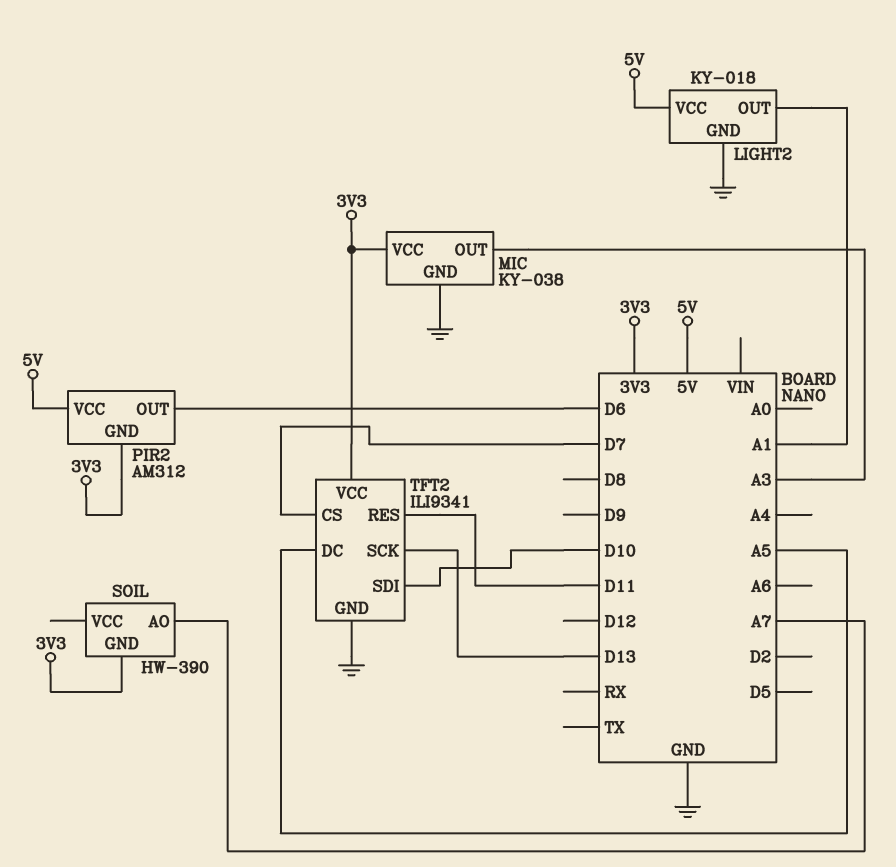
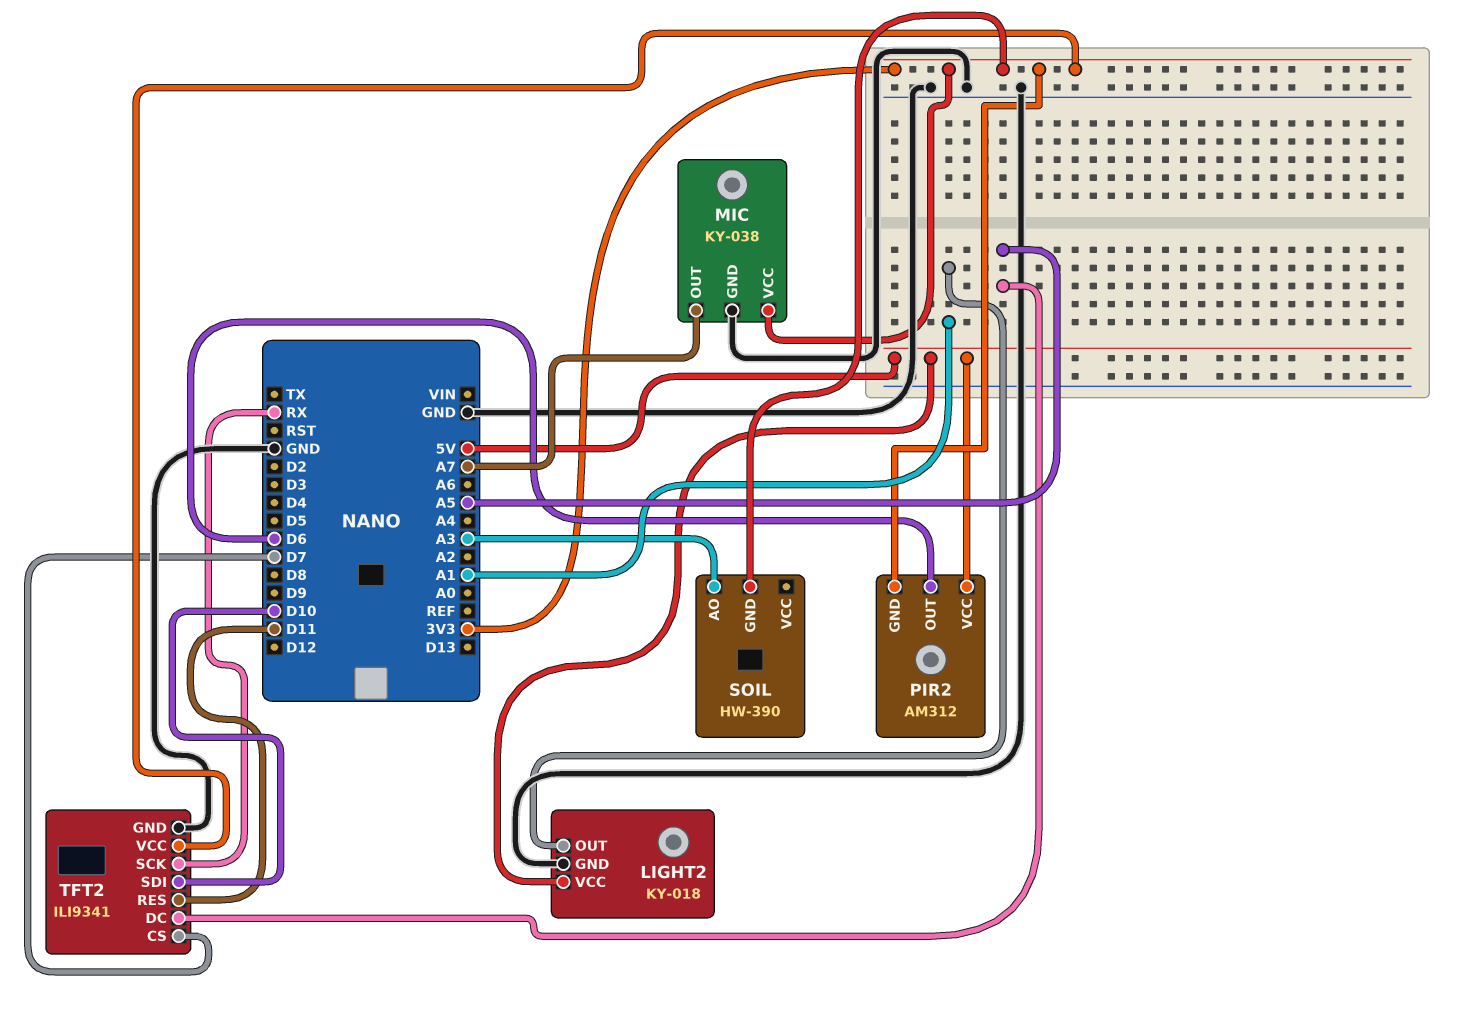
MIC pin OUT: A3 -> A7
SOIL pin AO: A7 -> A3
TFT2 pin SCK: D13 -> RX

